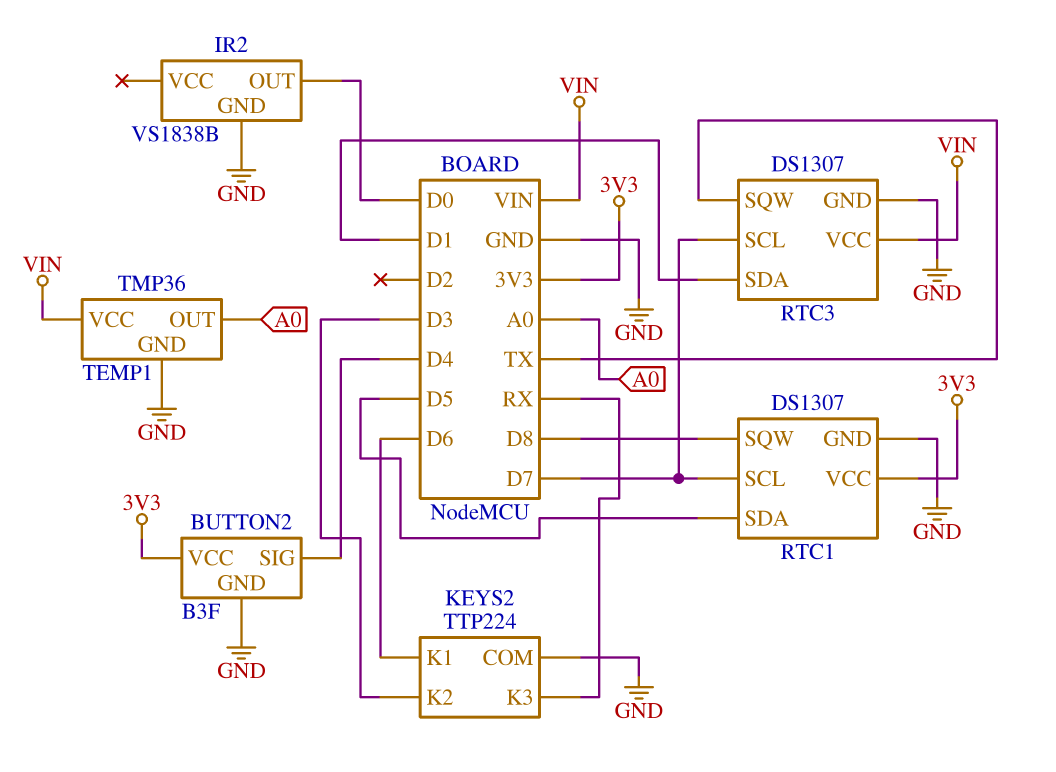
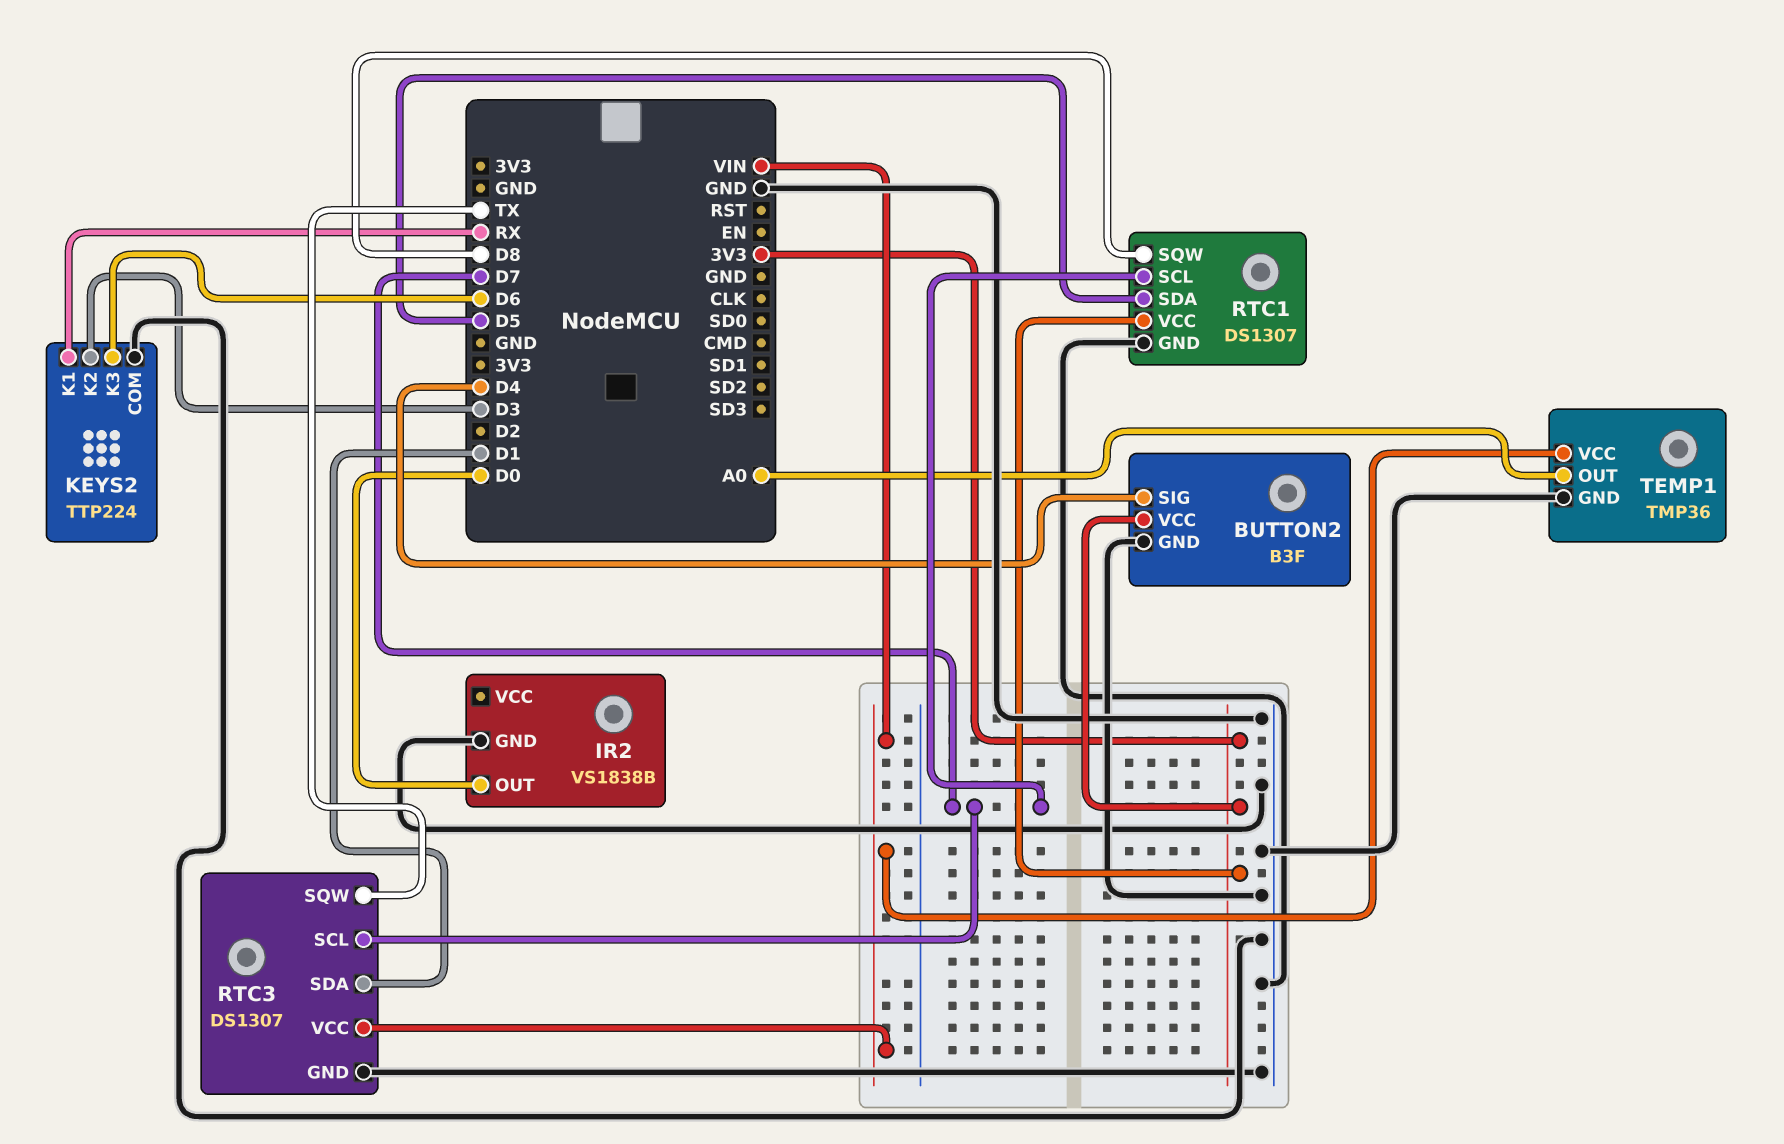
KEYS2 pin K1: D6 -> RX
KEYS2 pin K3: RX -> D6

